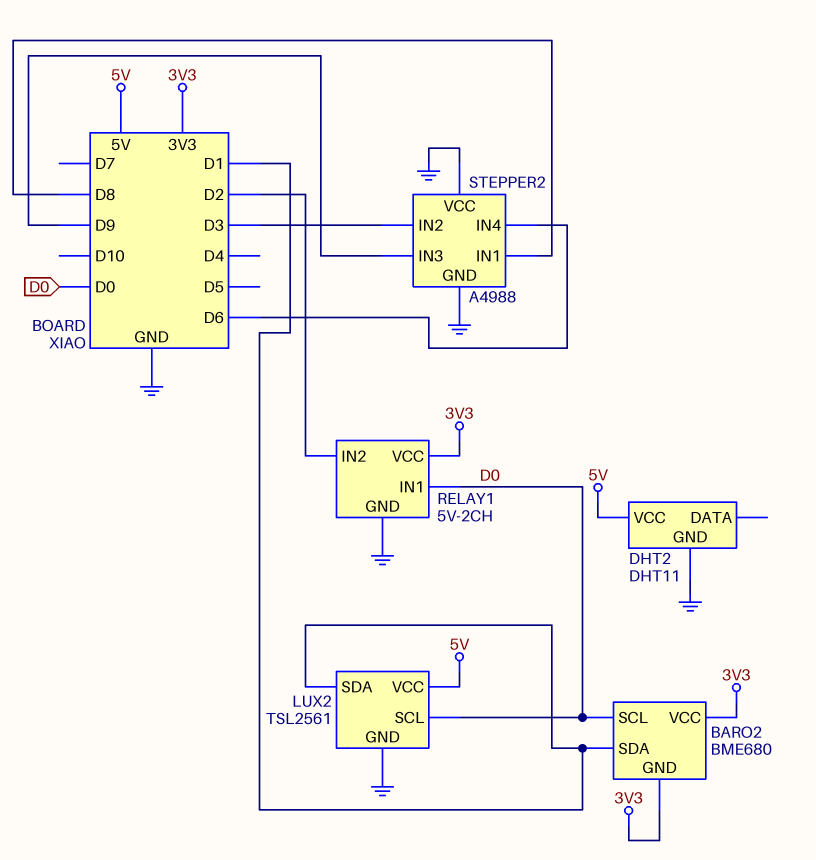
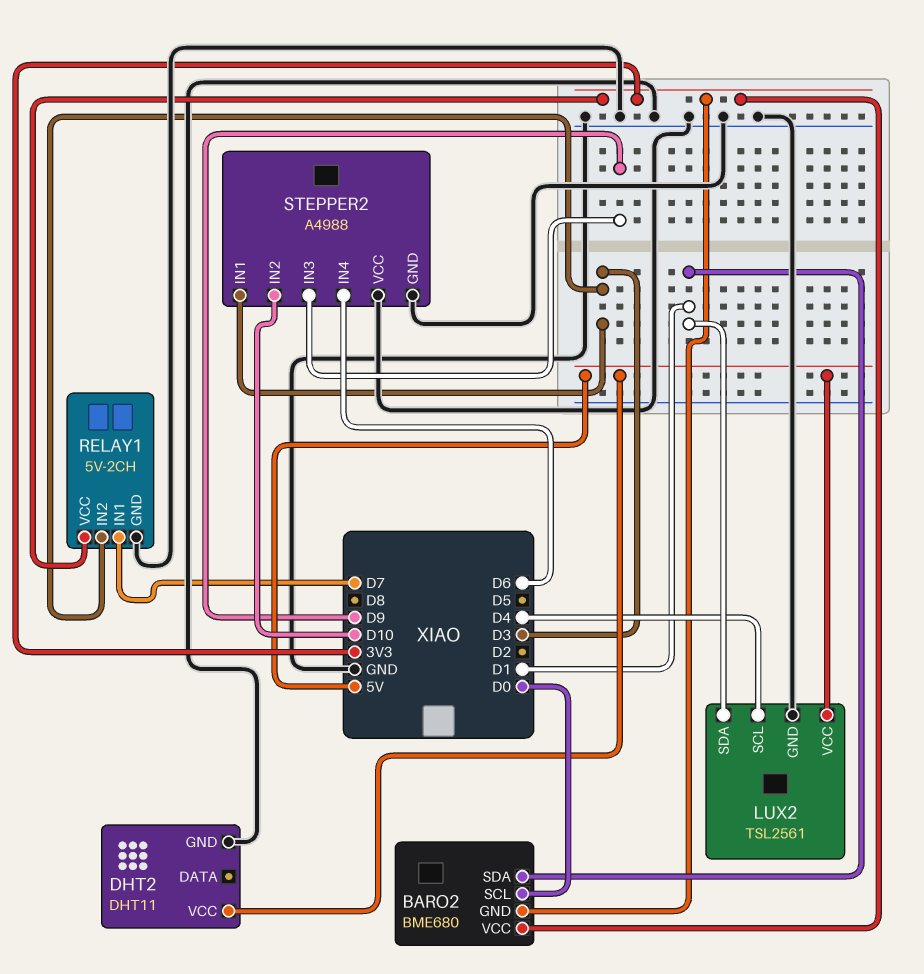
LUX2 pin SCL: D0 -> D4
RELAY1 pin IN1: D0 -> D7
RELAY1 pin IN2: D2 -> D3
STEPPER2 pin IN1: D8 -> D3
STEPPER2 pin IN2: D3 -> D10

